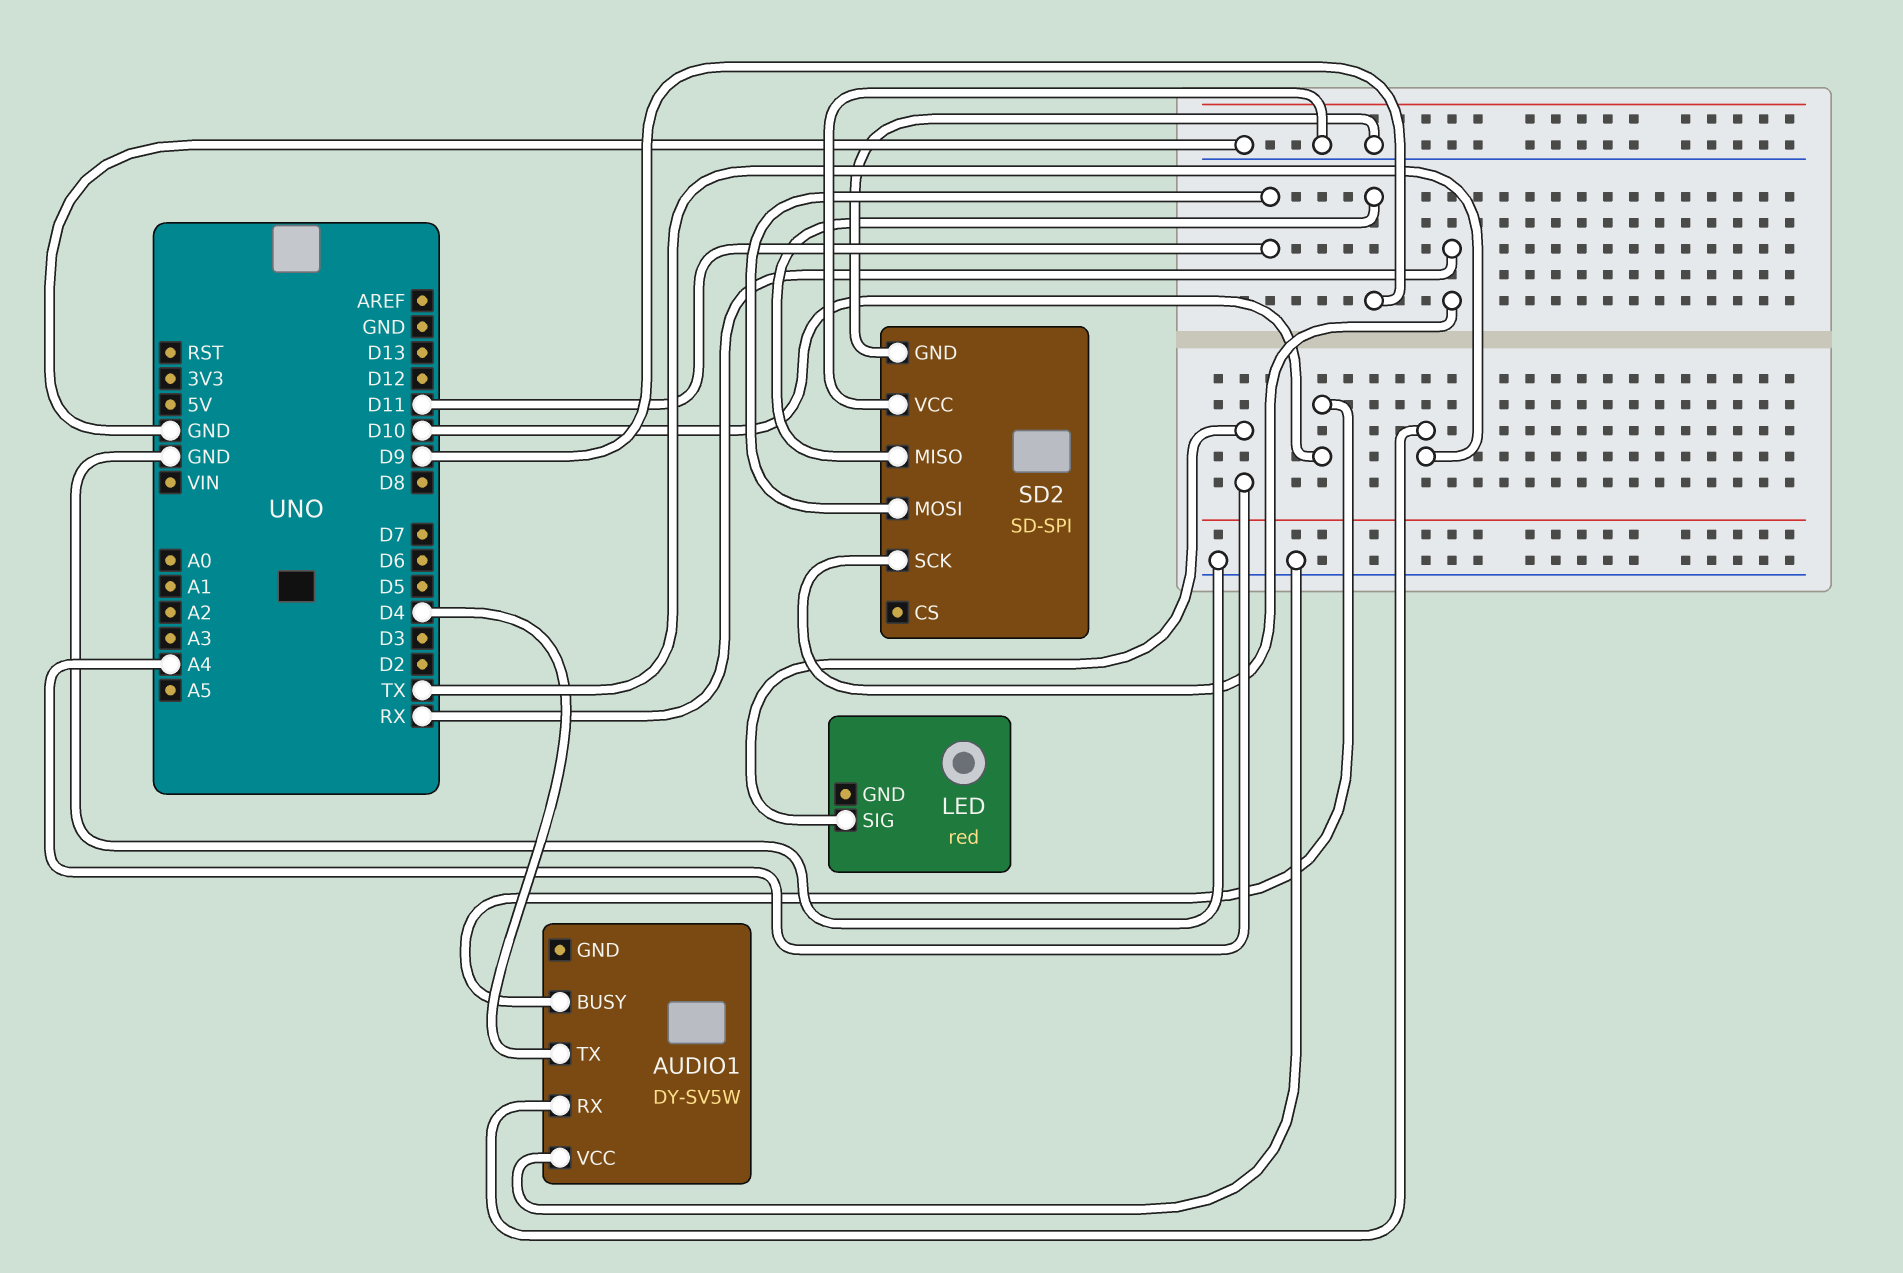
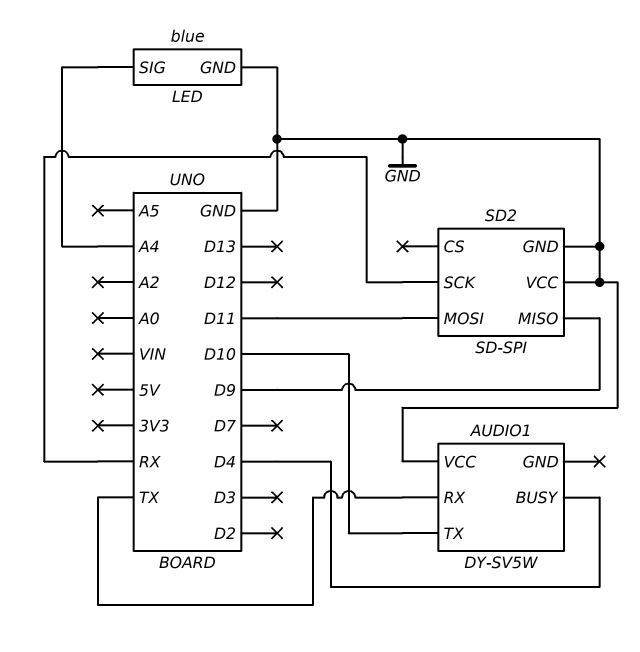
AUDIO1 pin BUSY: D10 -> D4
AUDIO1 pin TX: D4 -> D10
LED: red -> blue
LED pin GND: none -> GND

